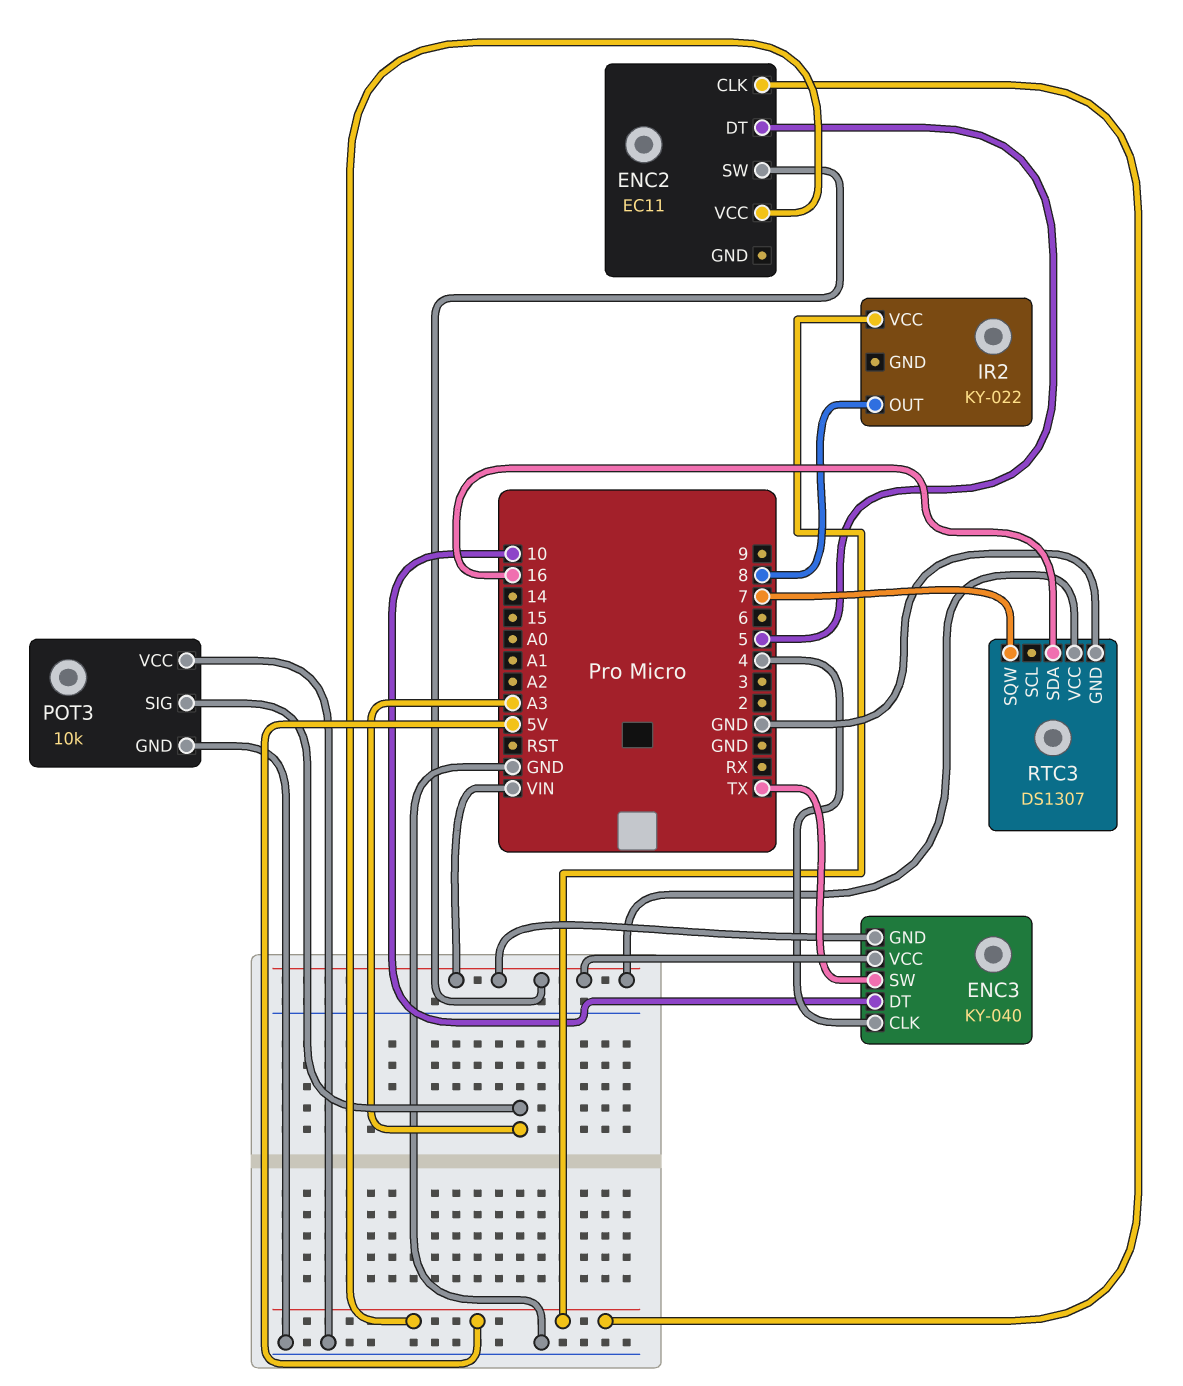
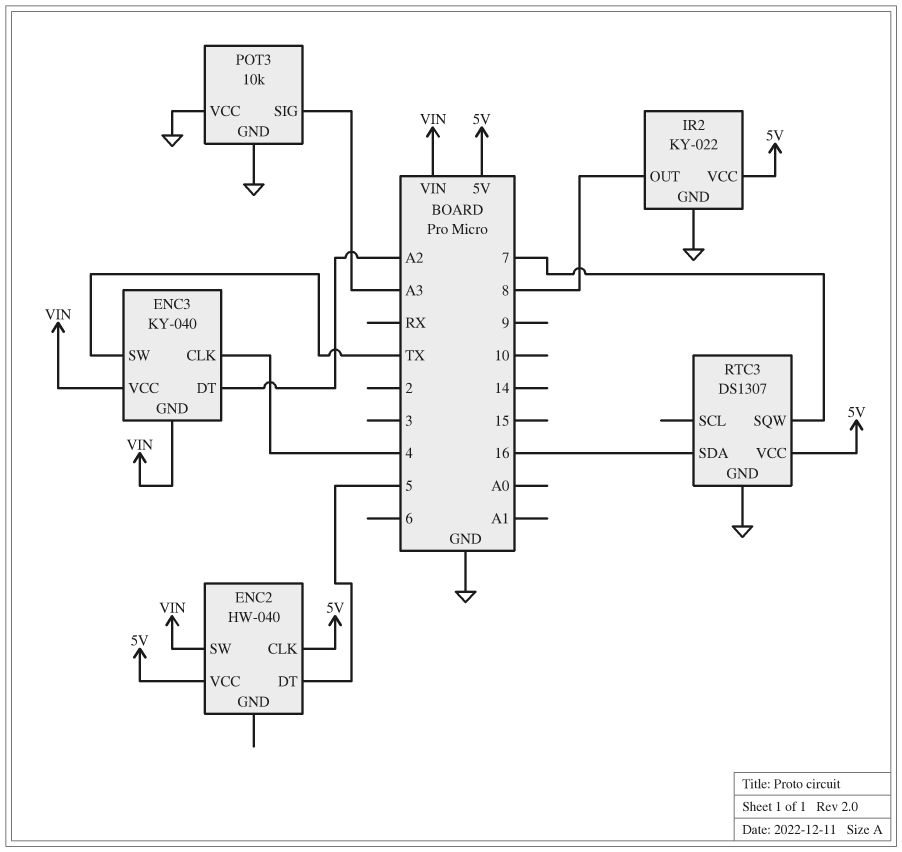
ENC2: EC11 -> HW-040
ENC3 pin DT: 10 -> A2
IR2 pin GND: none -> GND
RTC3 pin VCC: VIN -> 5V

